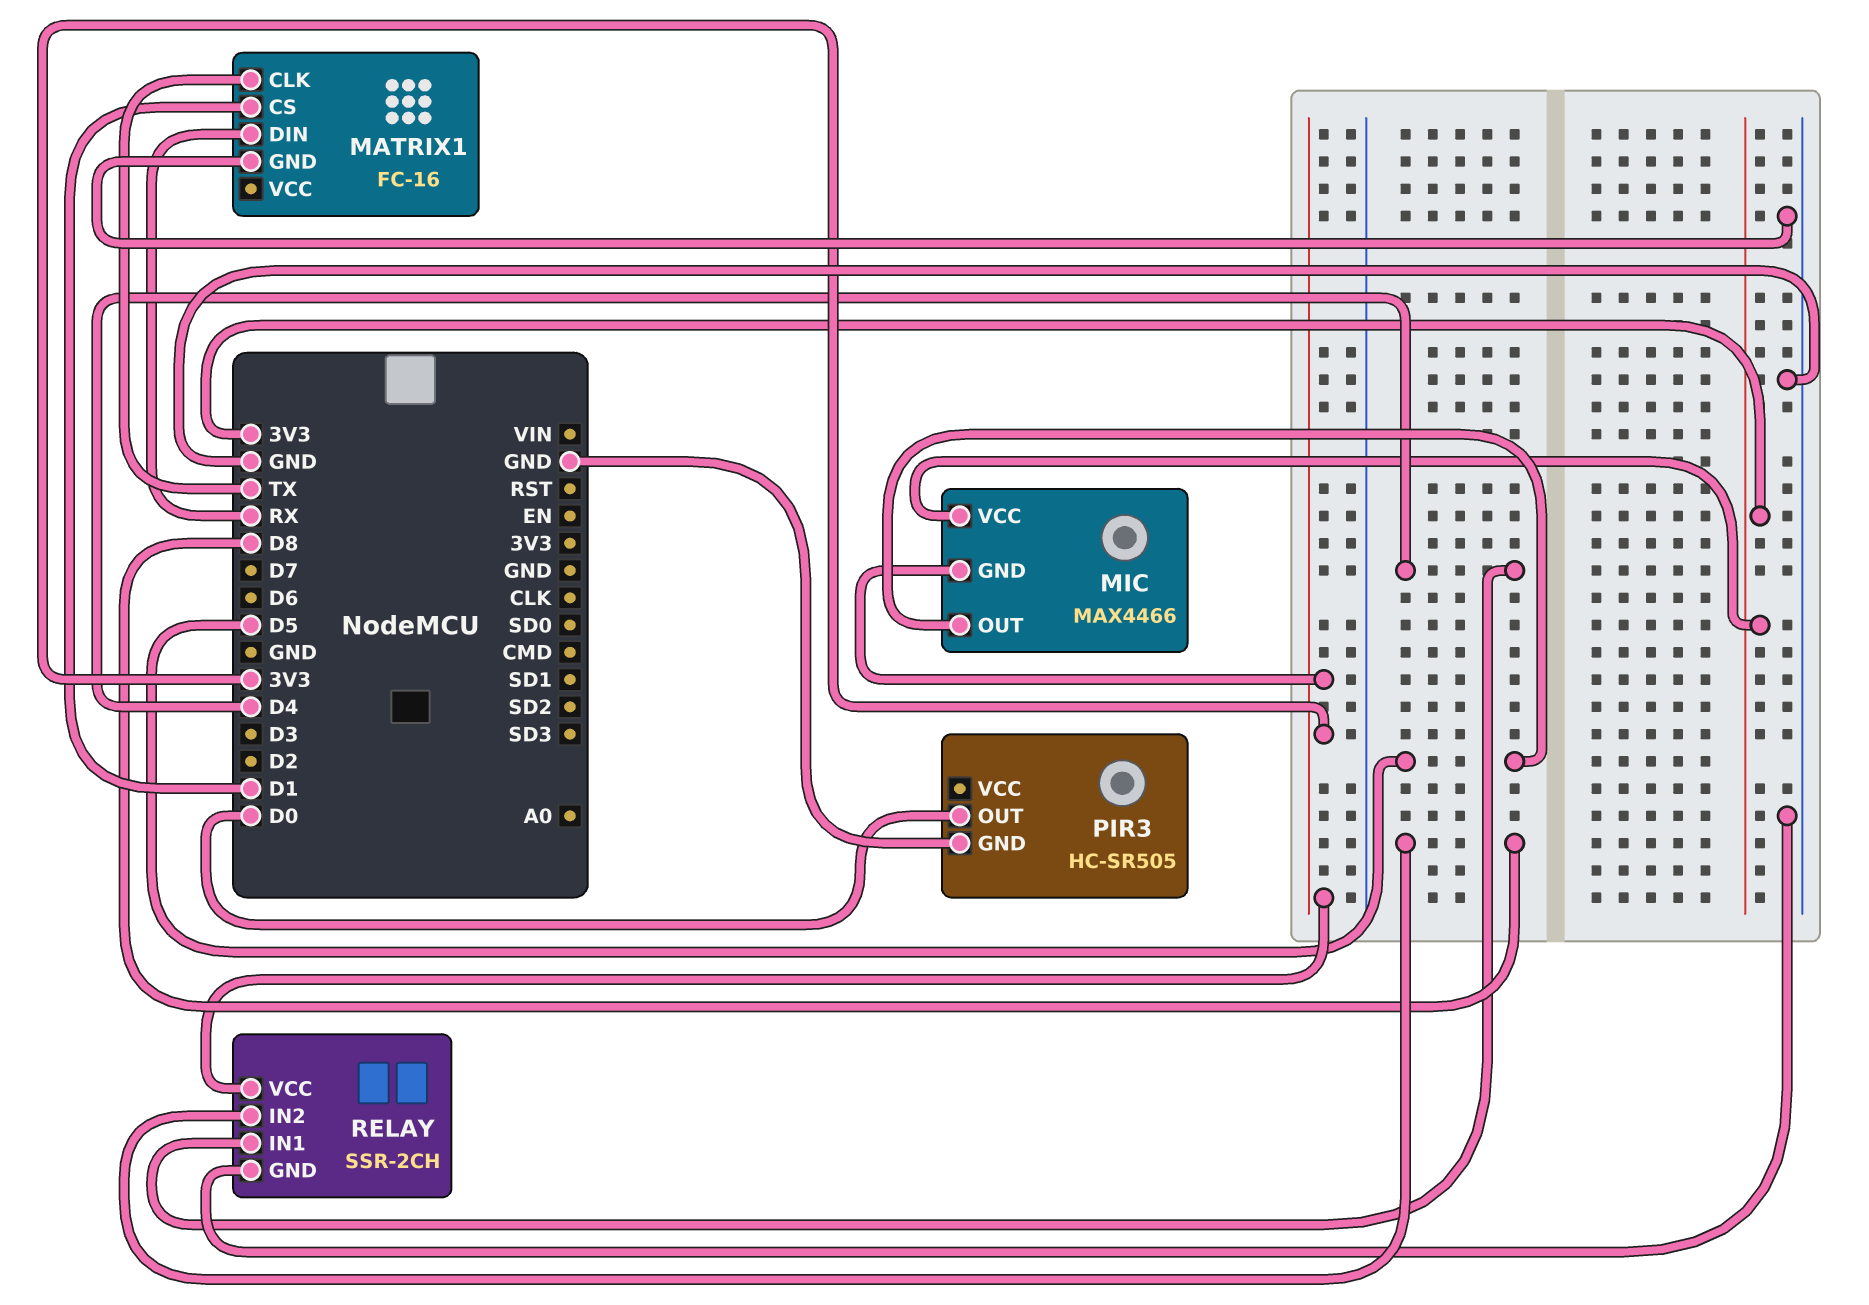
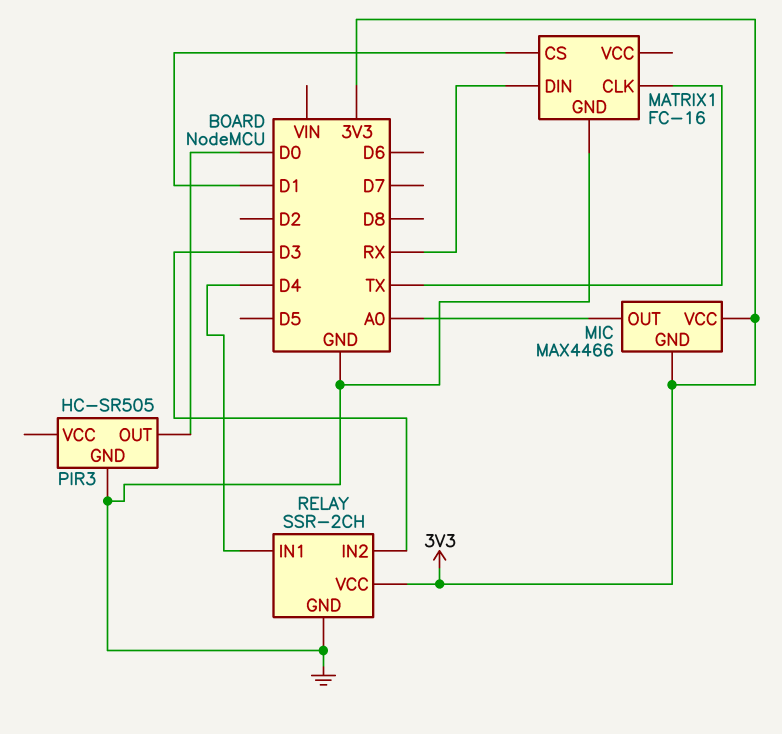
MIC pin OUT: D5 -> A0
RELAY pin IN2: D8 -> D3

